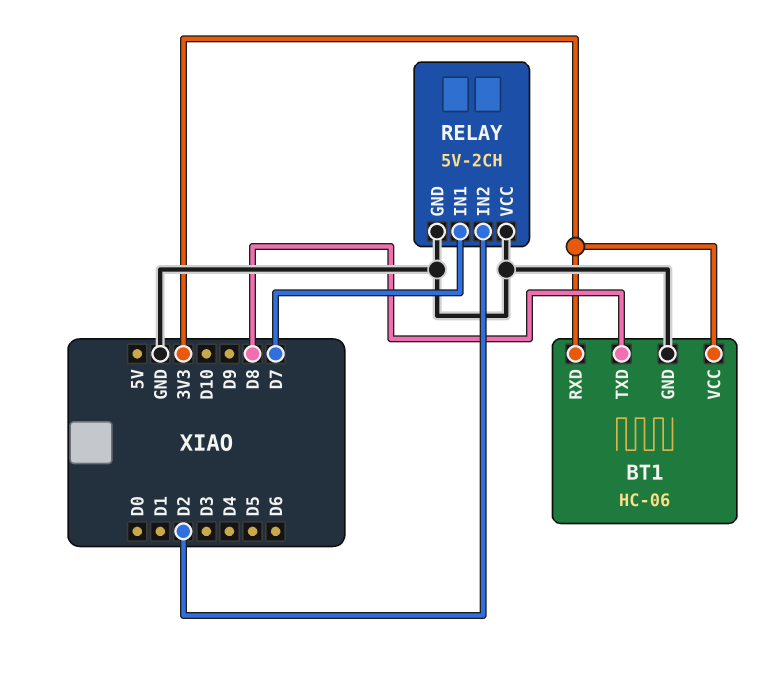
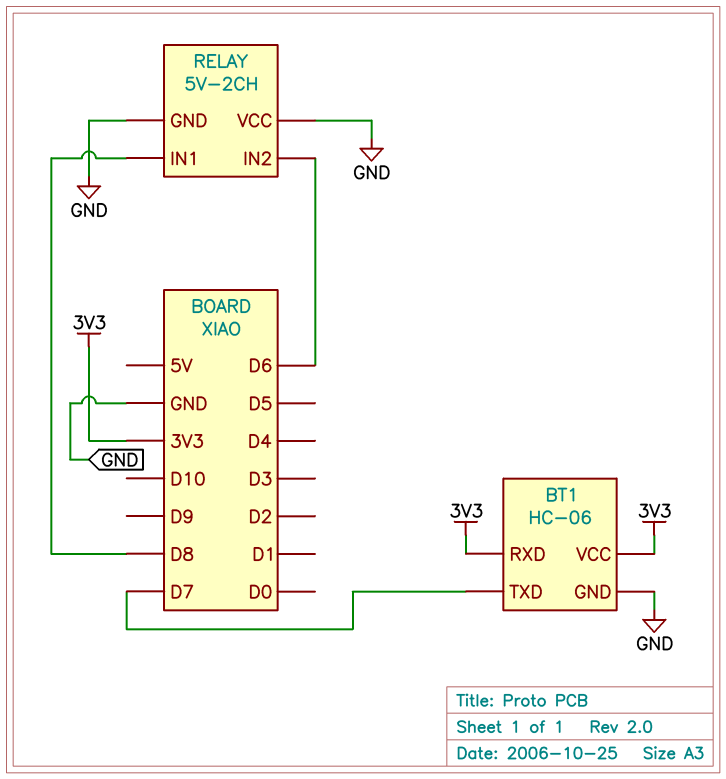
BT1 pin TXD: D8 -> D7
RELAY pin IN1: D7 -> D8
RELAY pin IN2: D2 -> D6

